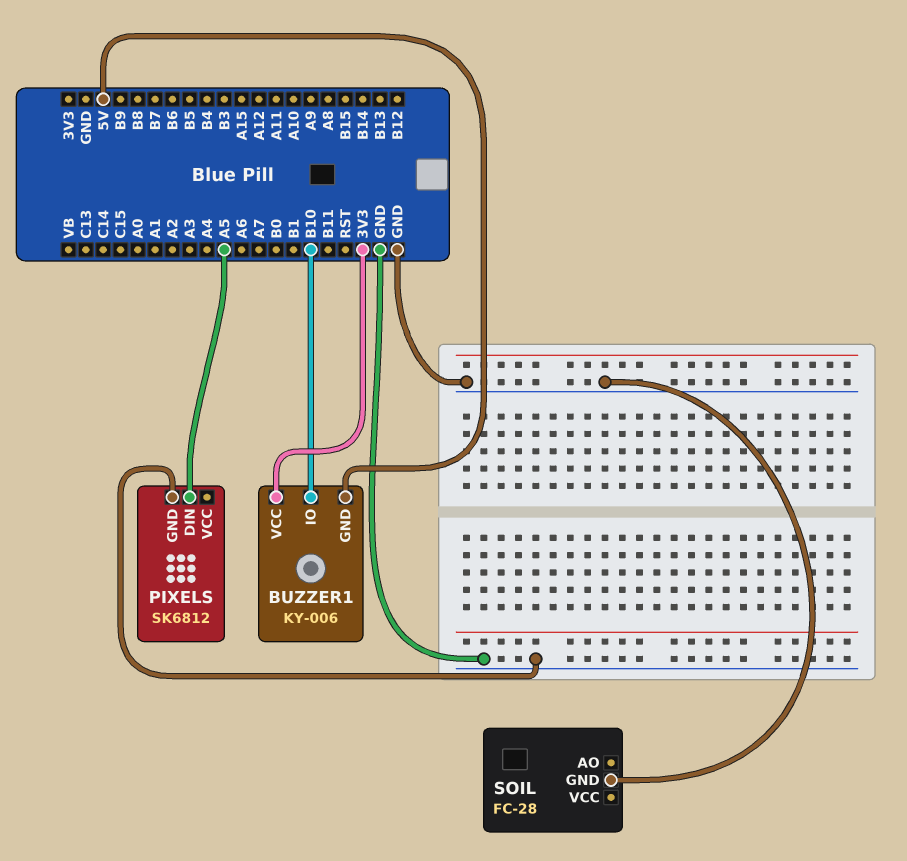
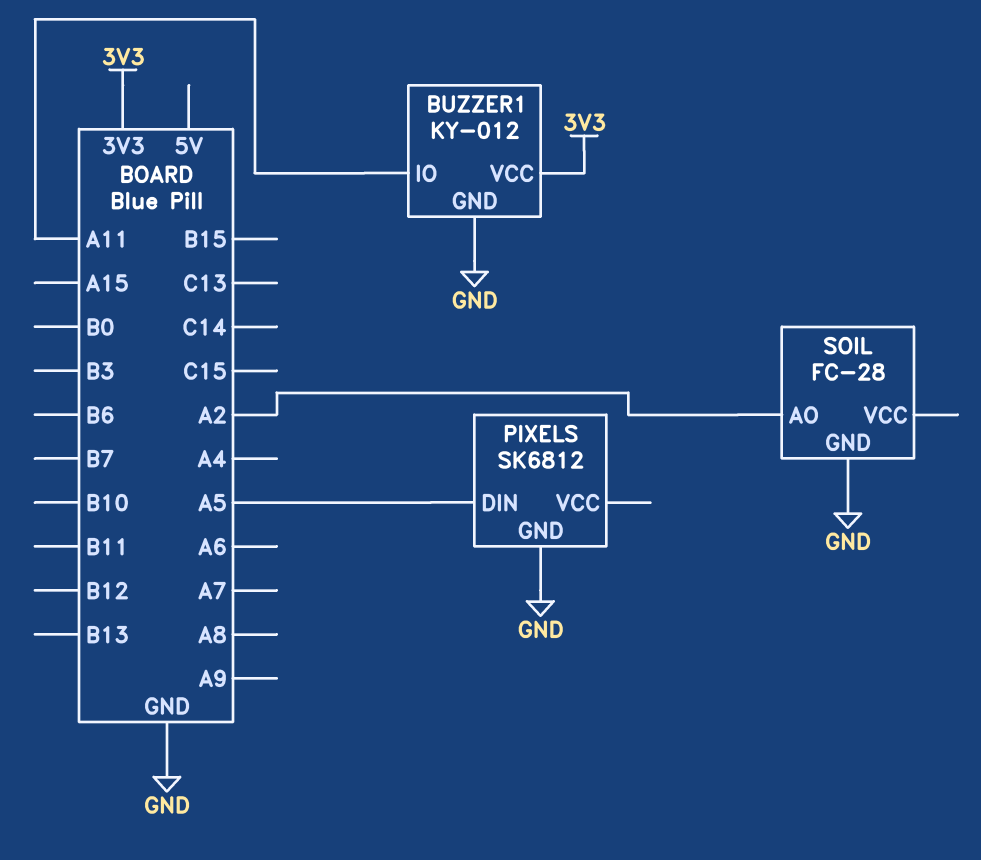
BUZZER1: KY-006 -> KY-012
BUZZER1 pin GND: 5V -> GND
BUZZER1 pin IO: B10 -> A11
SOIL pin AO: none -> A2

